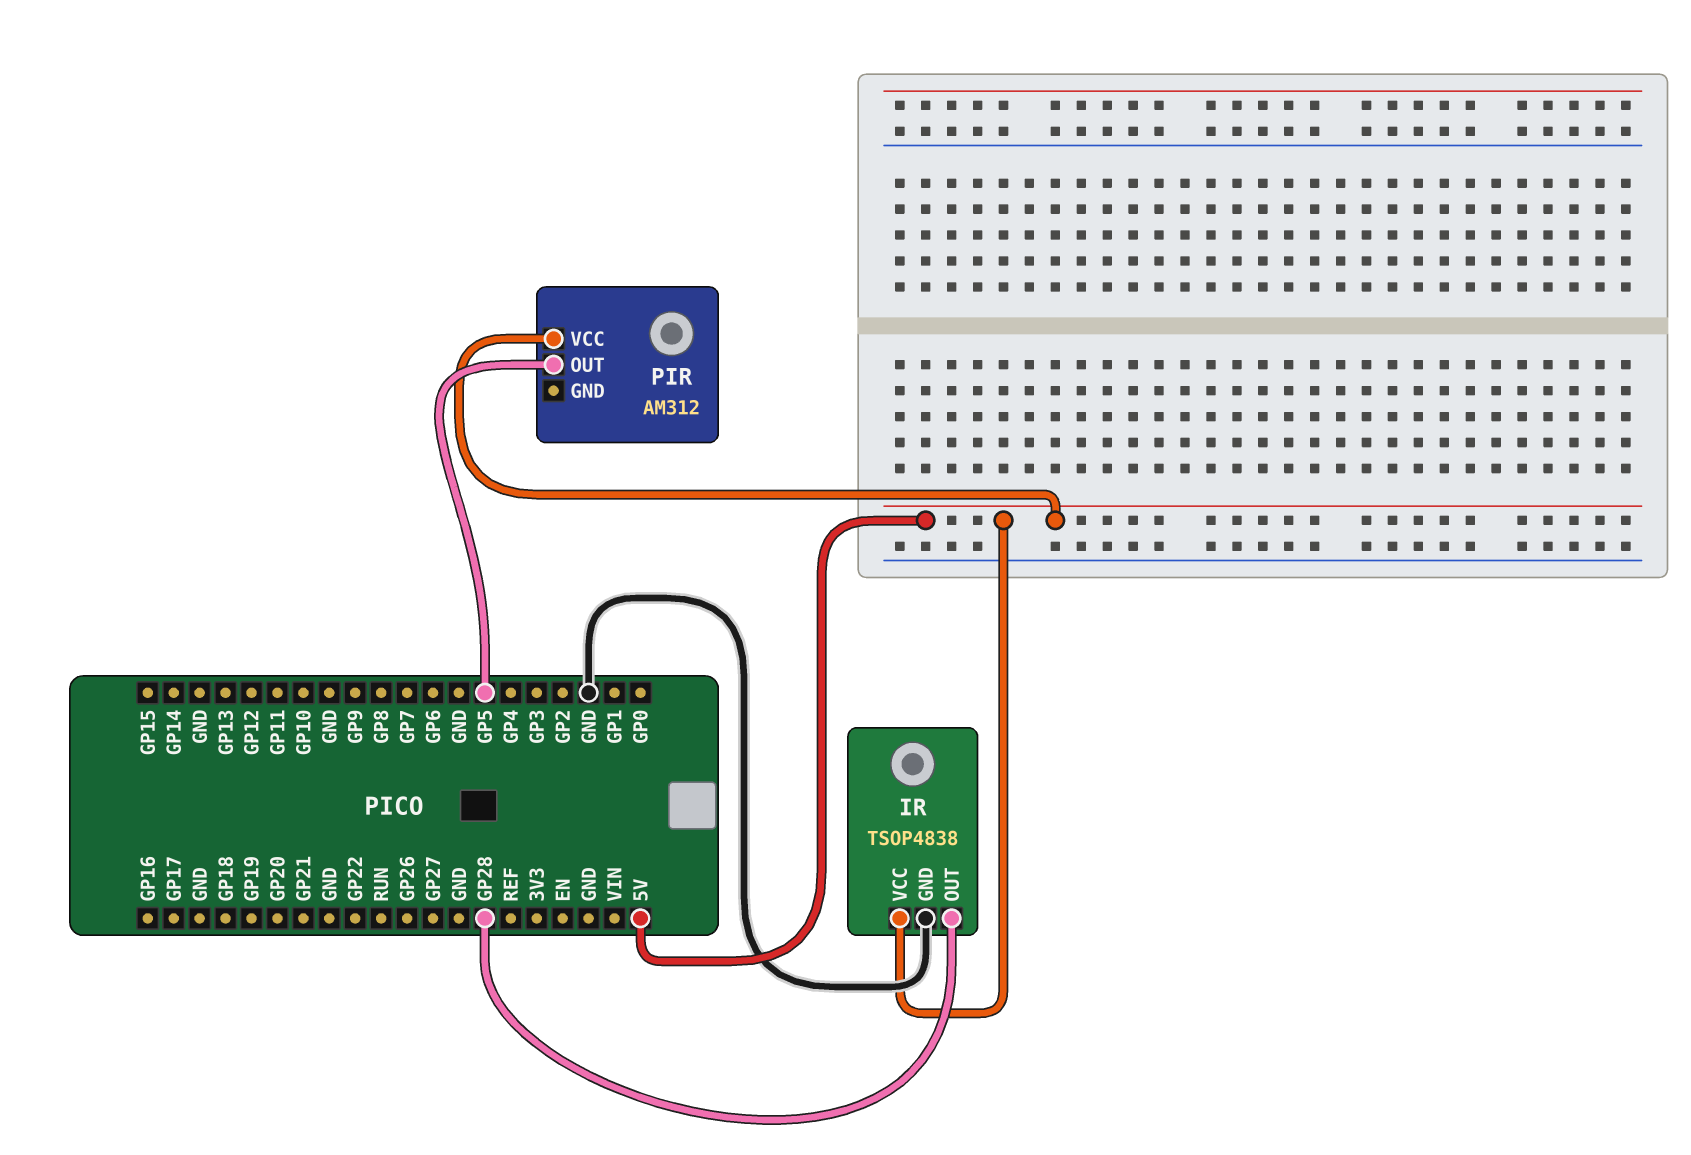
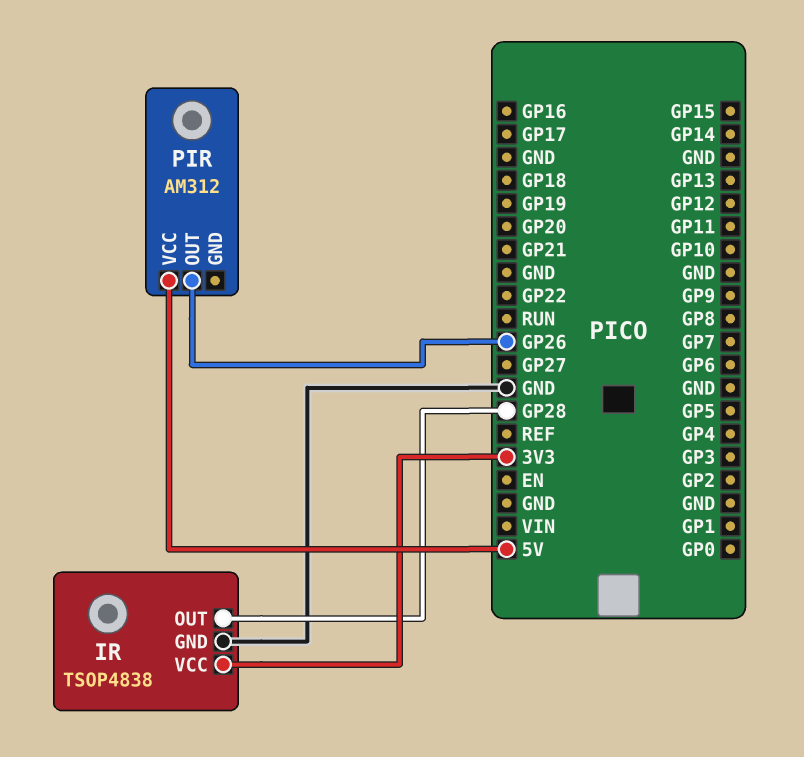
IR pin VCC: 5V -> 3V3
PIR pin OUT: GP5 -> GP26

